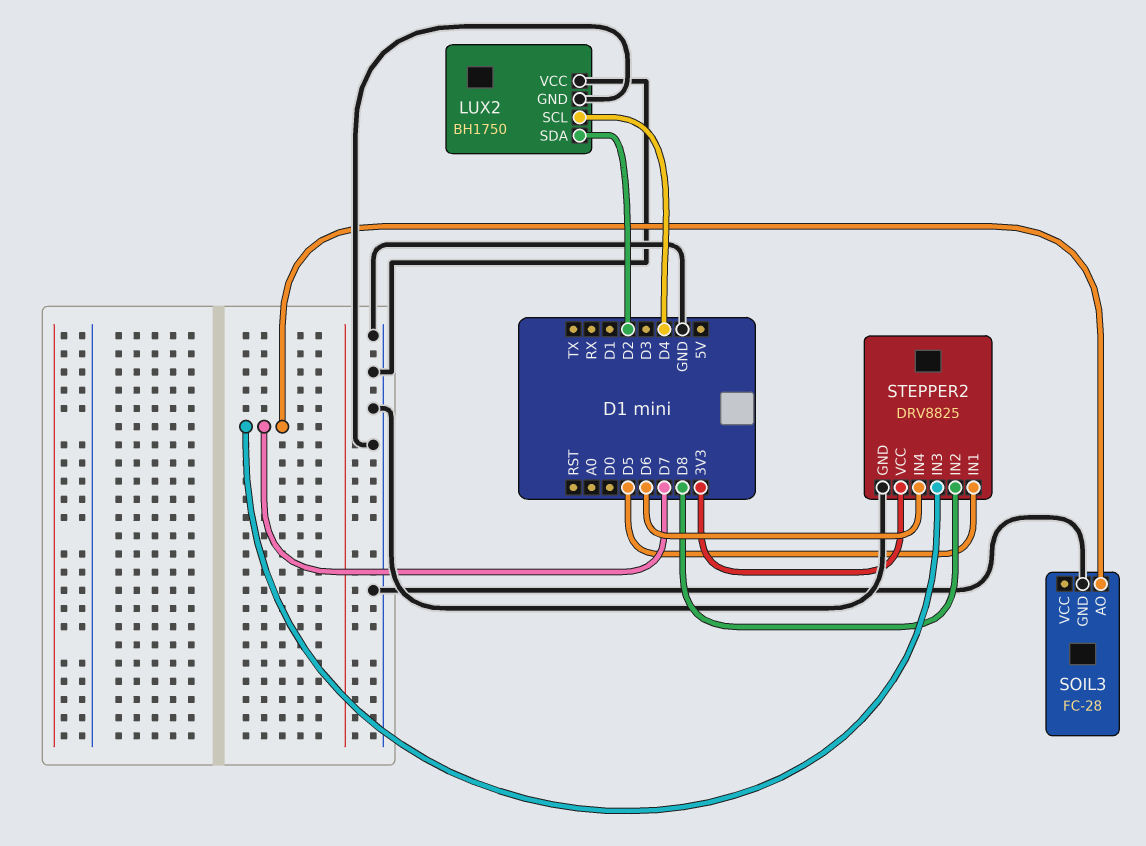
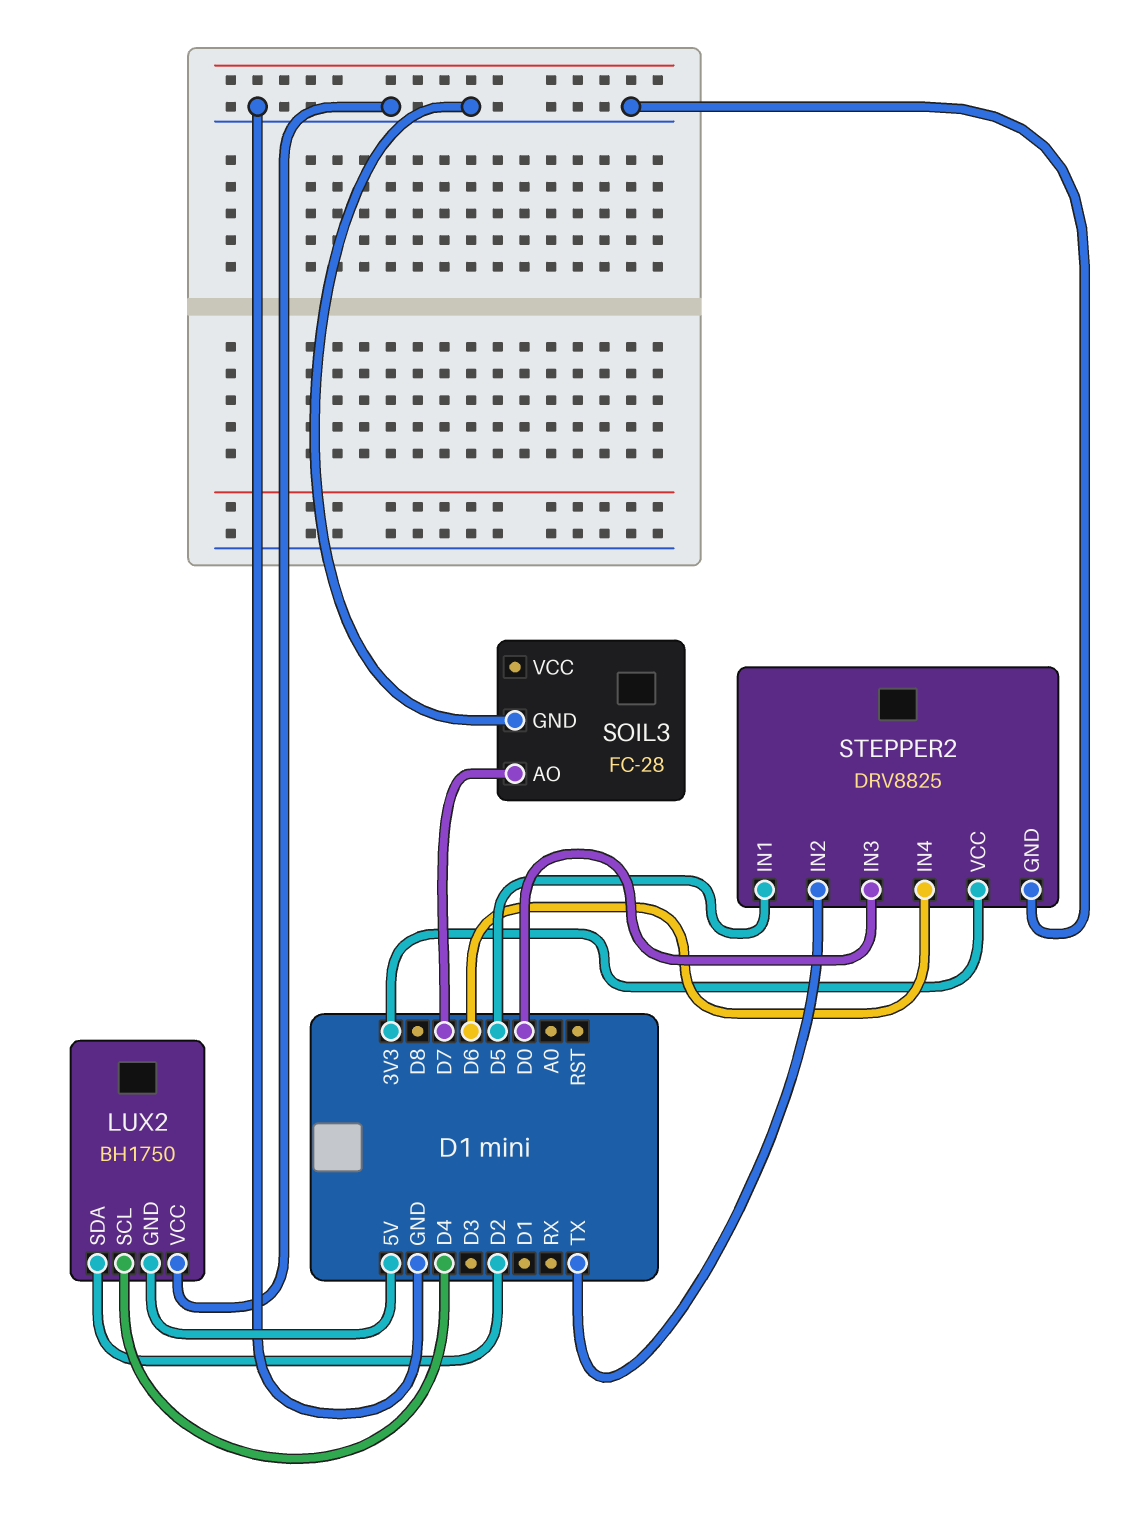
LUX2 pin GND: GND -> 5V
STEPPER2 pin IN2: D8 -> TX
STEPPER2 pin IN3: D7 -> D0

